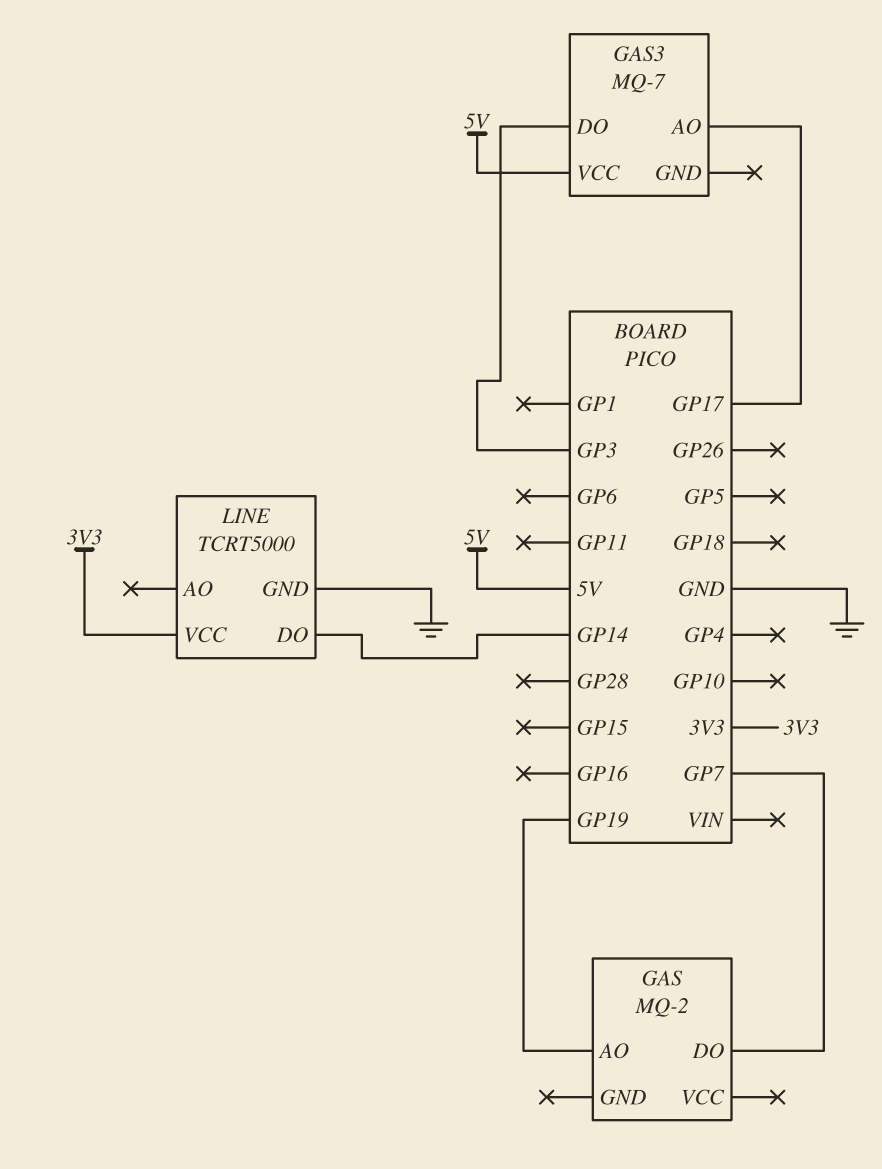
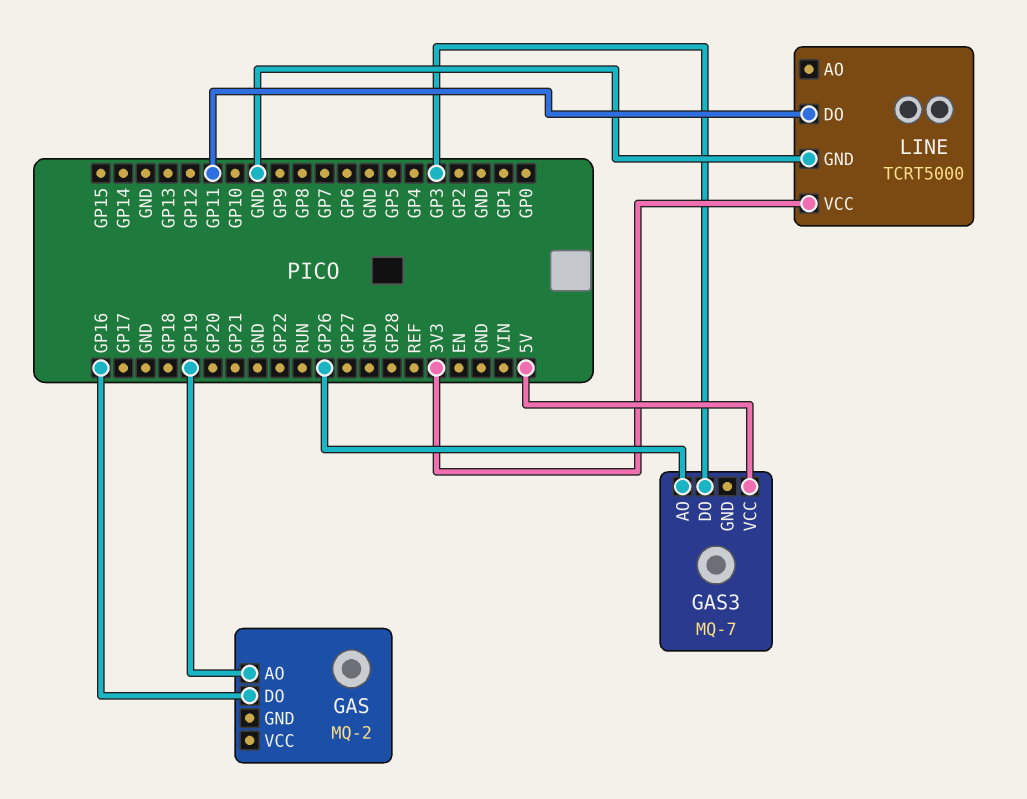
GAS pin DO: GP7 -> GP16
GAS3 pin AO: GP17 -> GP26
LINE pin DO: GP14 -> GP11

